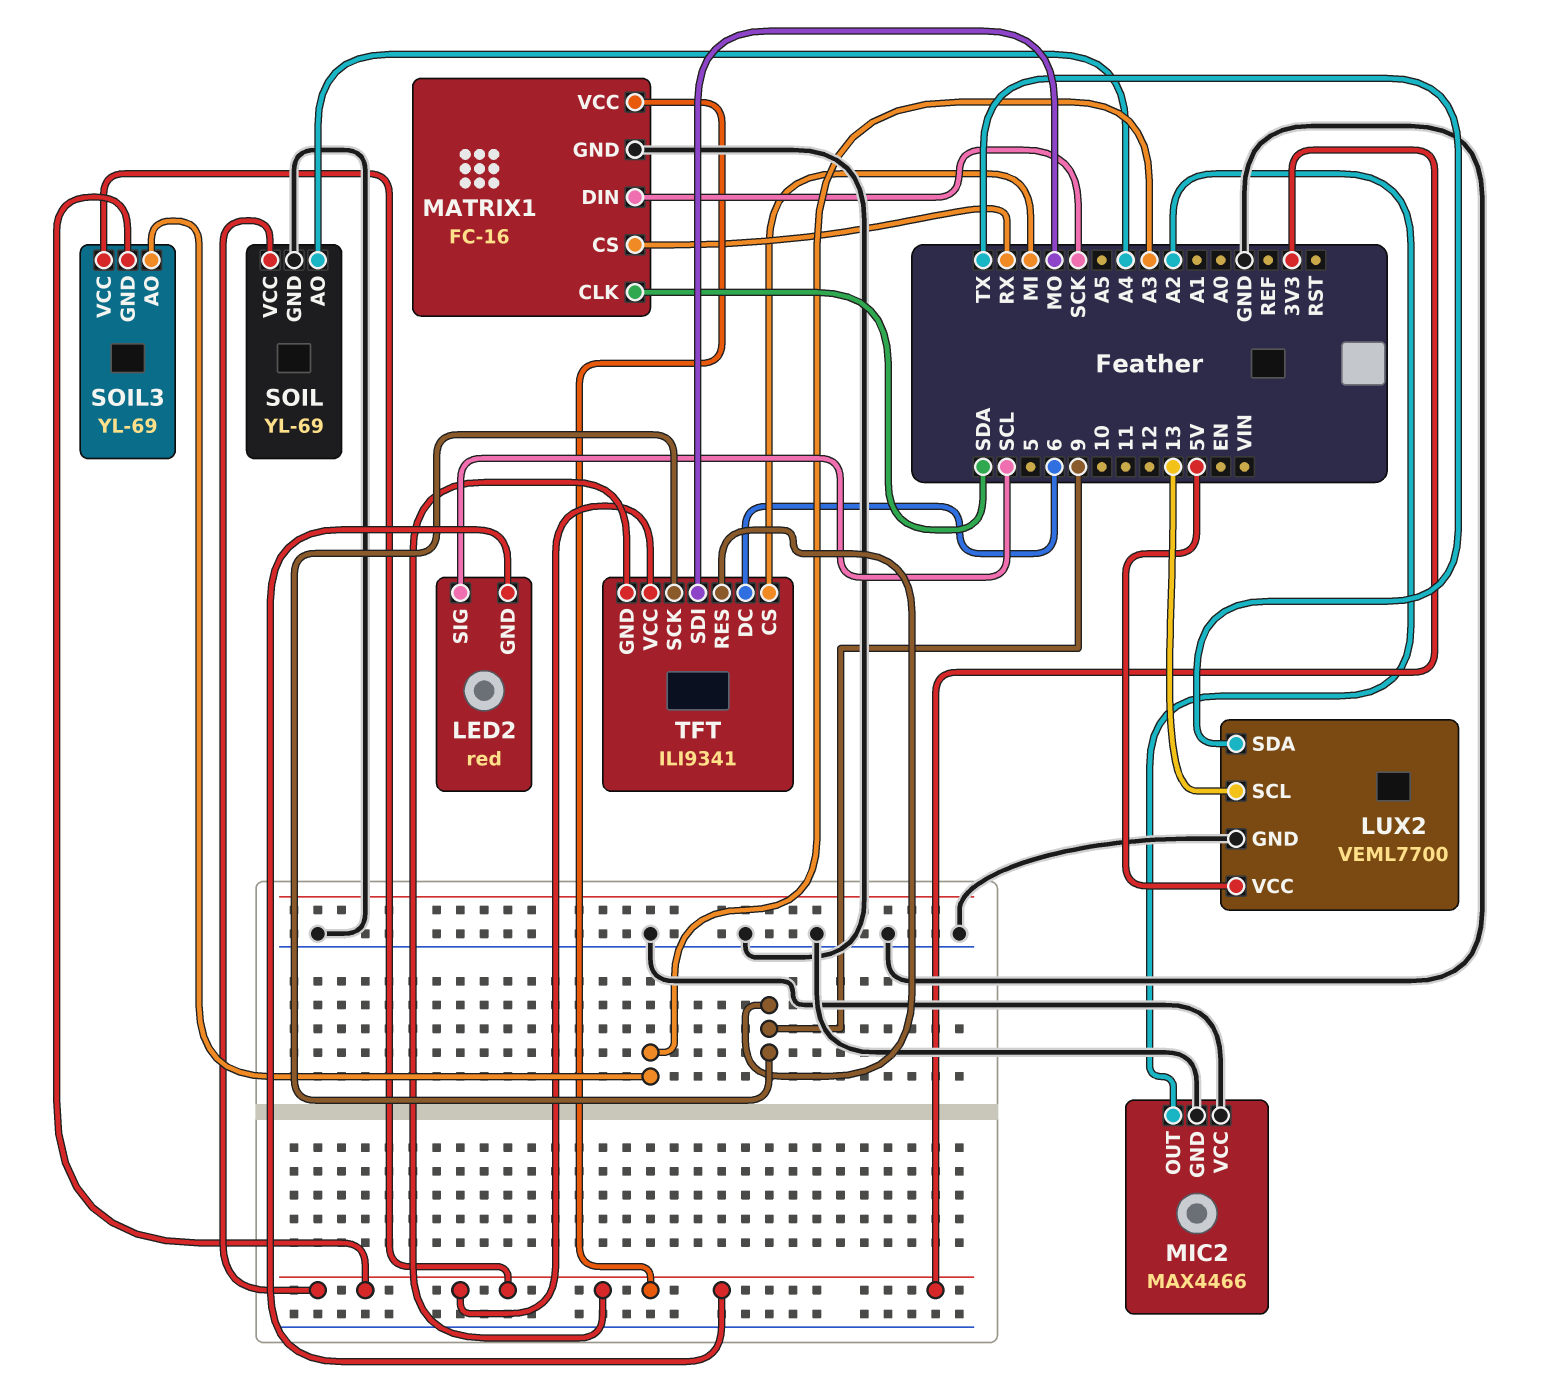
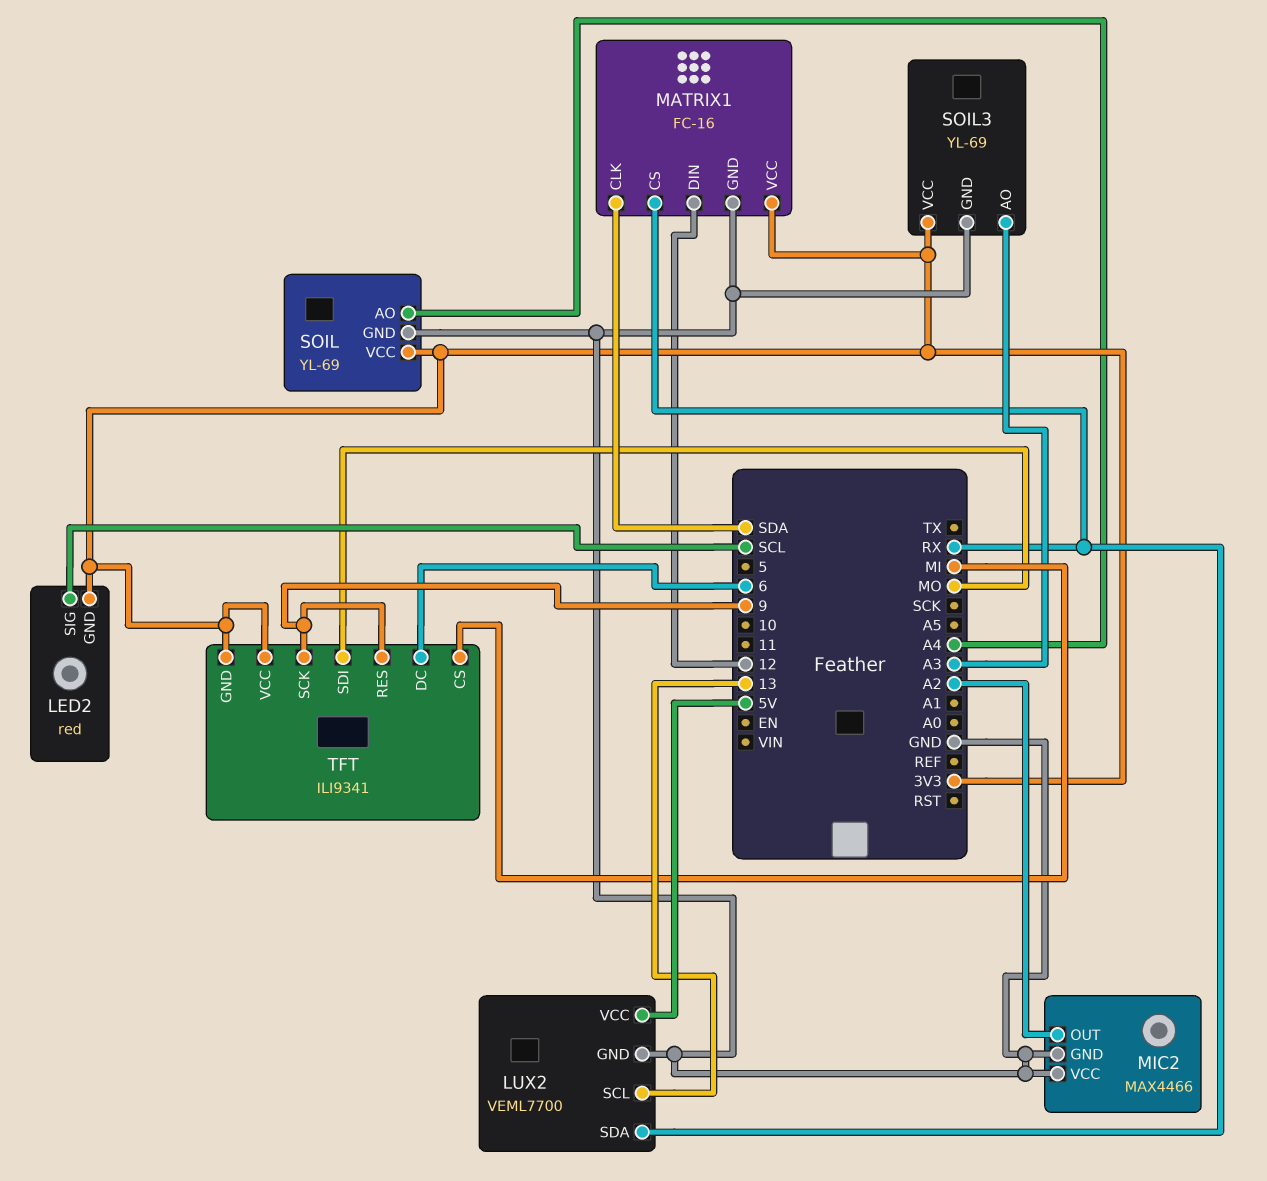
LUX2 pin SDA: TX -> RX
MATRIX1 pin DIN: SCK -> 12
SOIL3 pin GND: 3V3 -> GND

